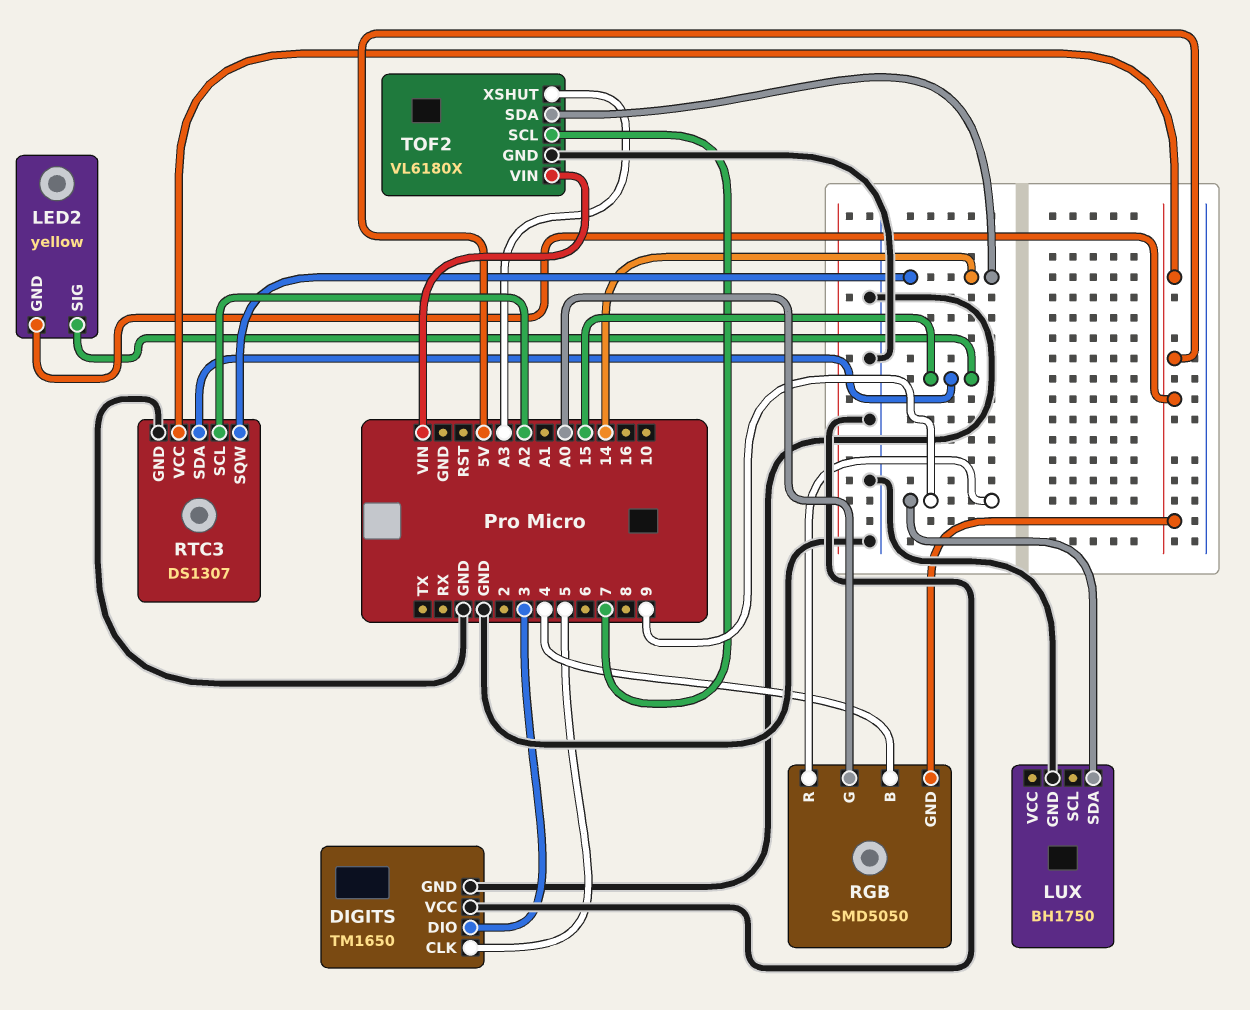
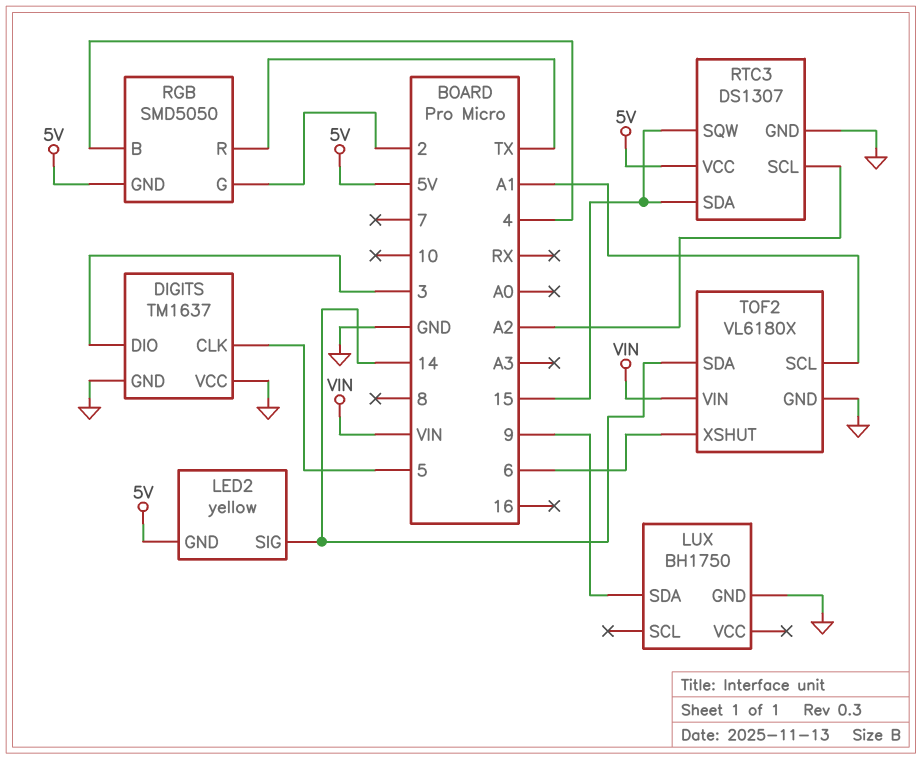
DIGITS: TM1650 -> TM1637
LED2 pin SIG: 15 -> 14
RGB pin G: A0 -> 2
RGB pin R: 9 -> TX
RTC3 pin SQW: 14 -> 15
TOF2 pin SCL: 7 -> A1
TOF2 pin XSHUT: A3 -> 6

